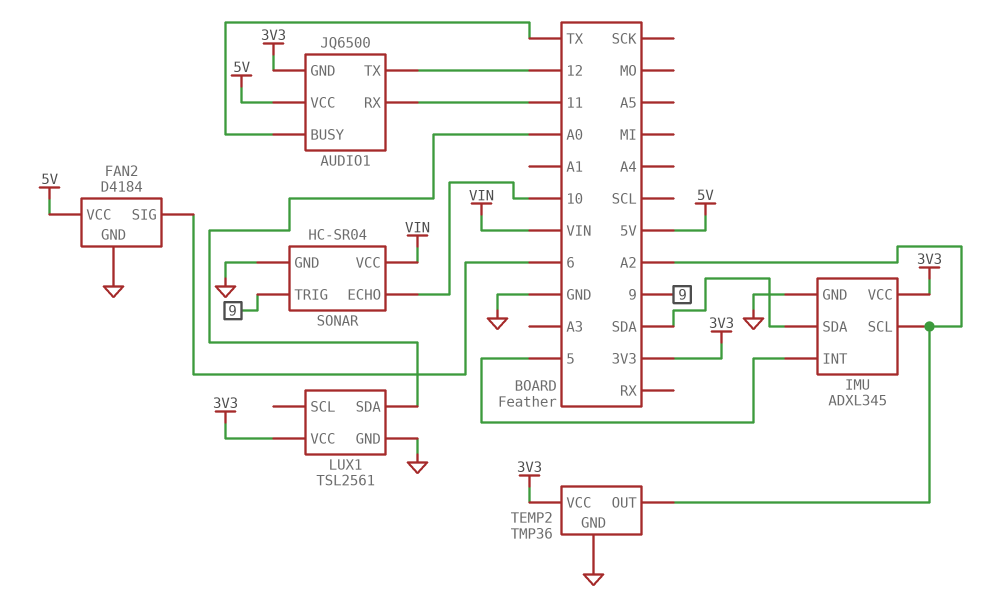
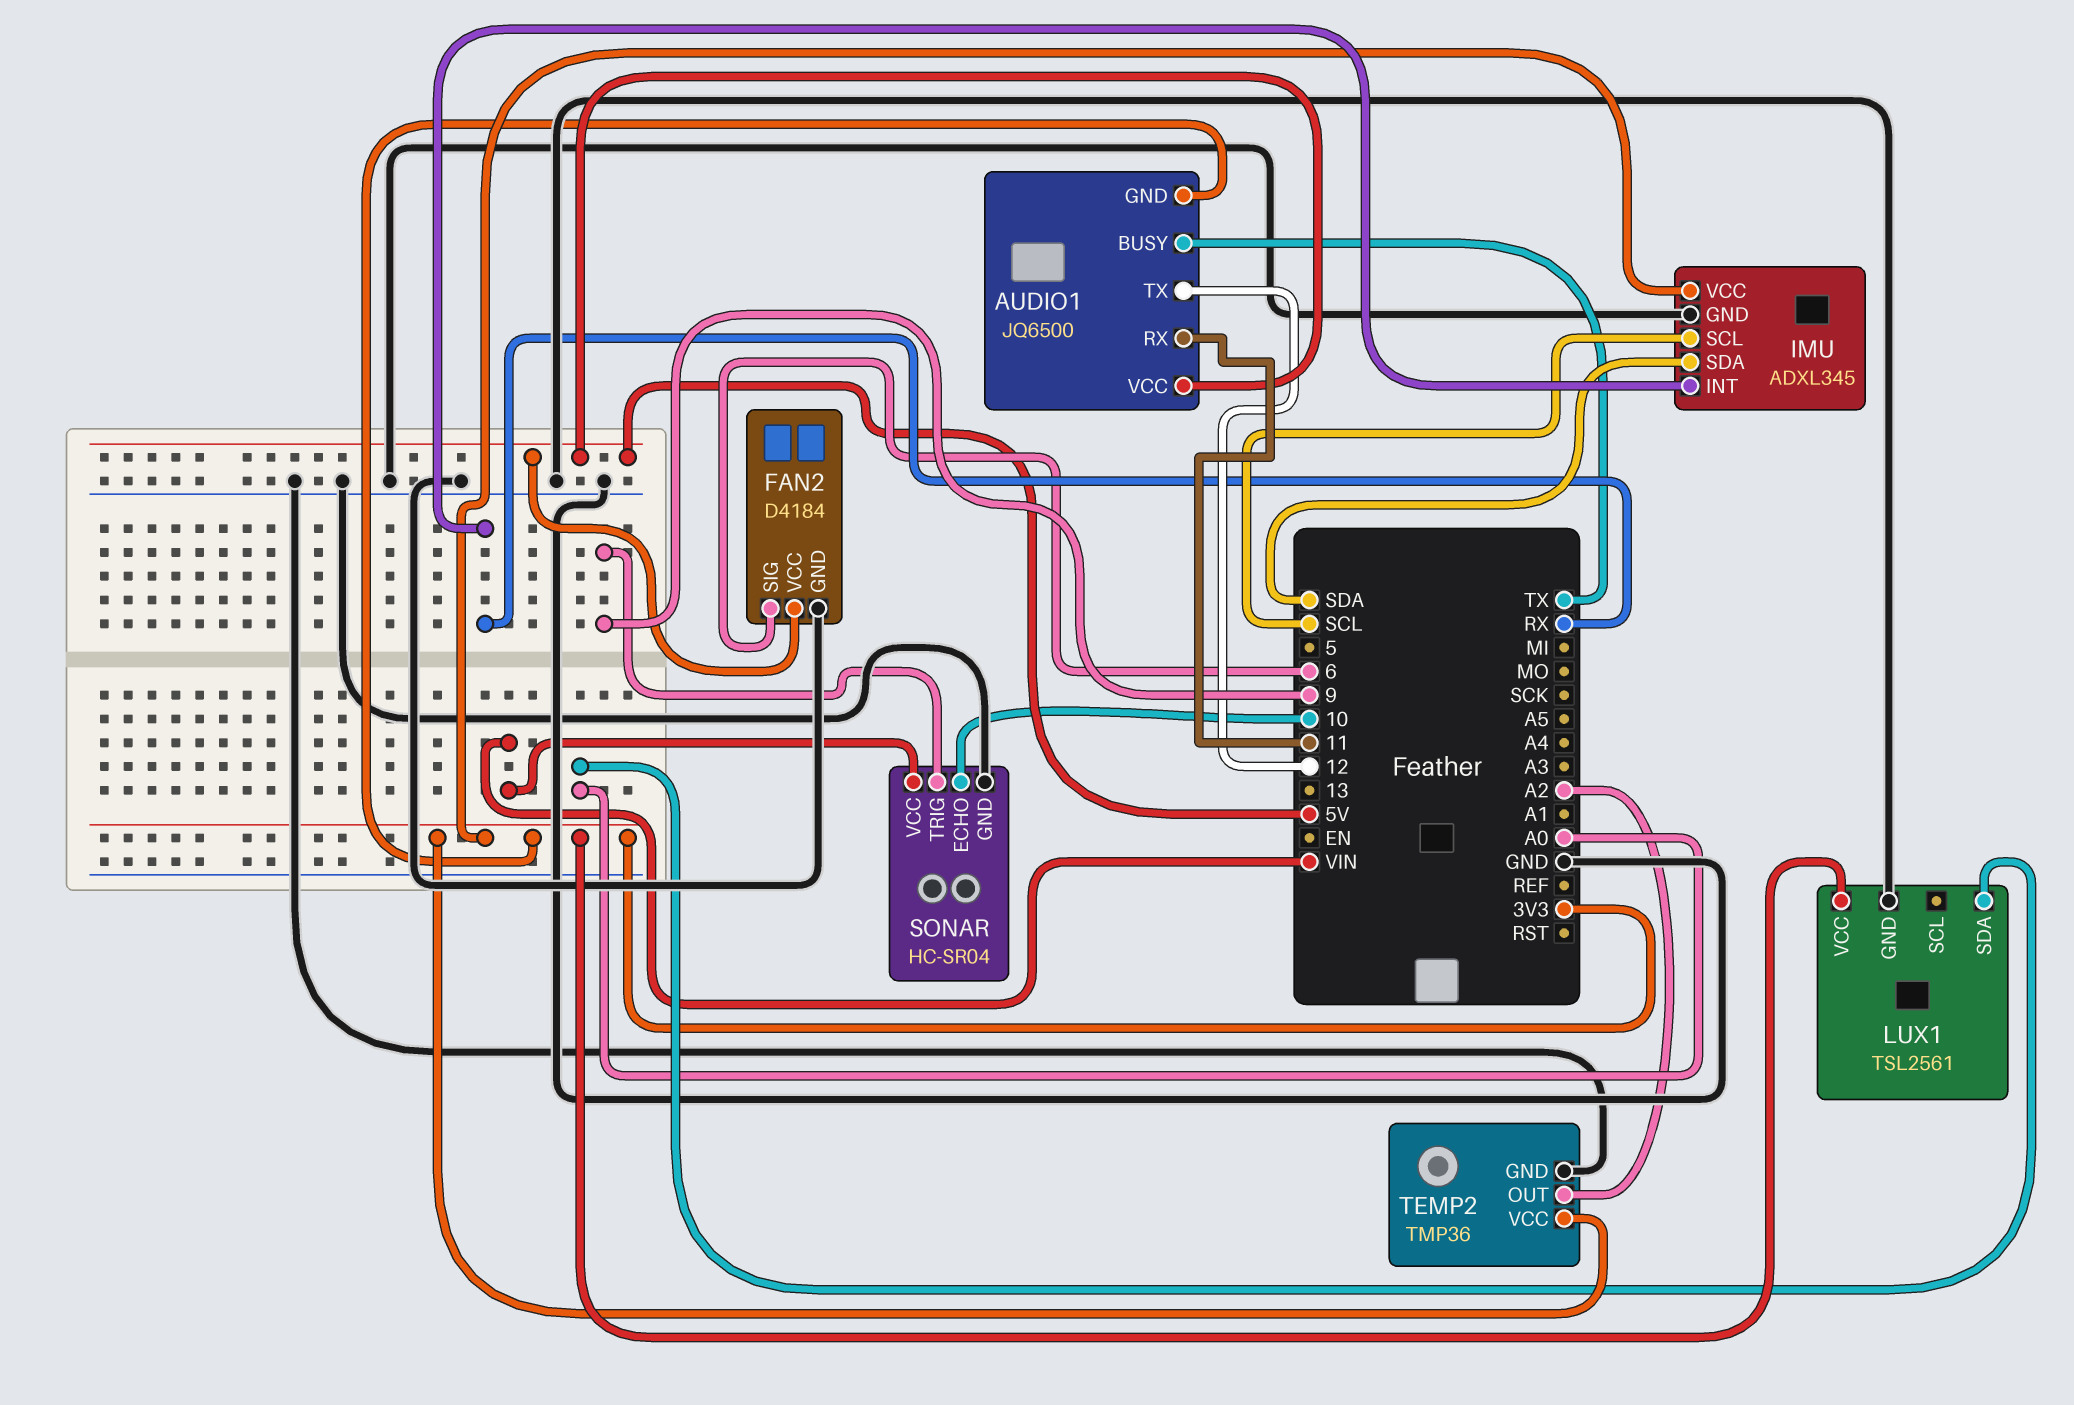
IMU pin INT: 5 -> RX
IMU pin SCL: A2 -> SCL

